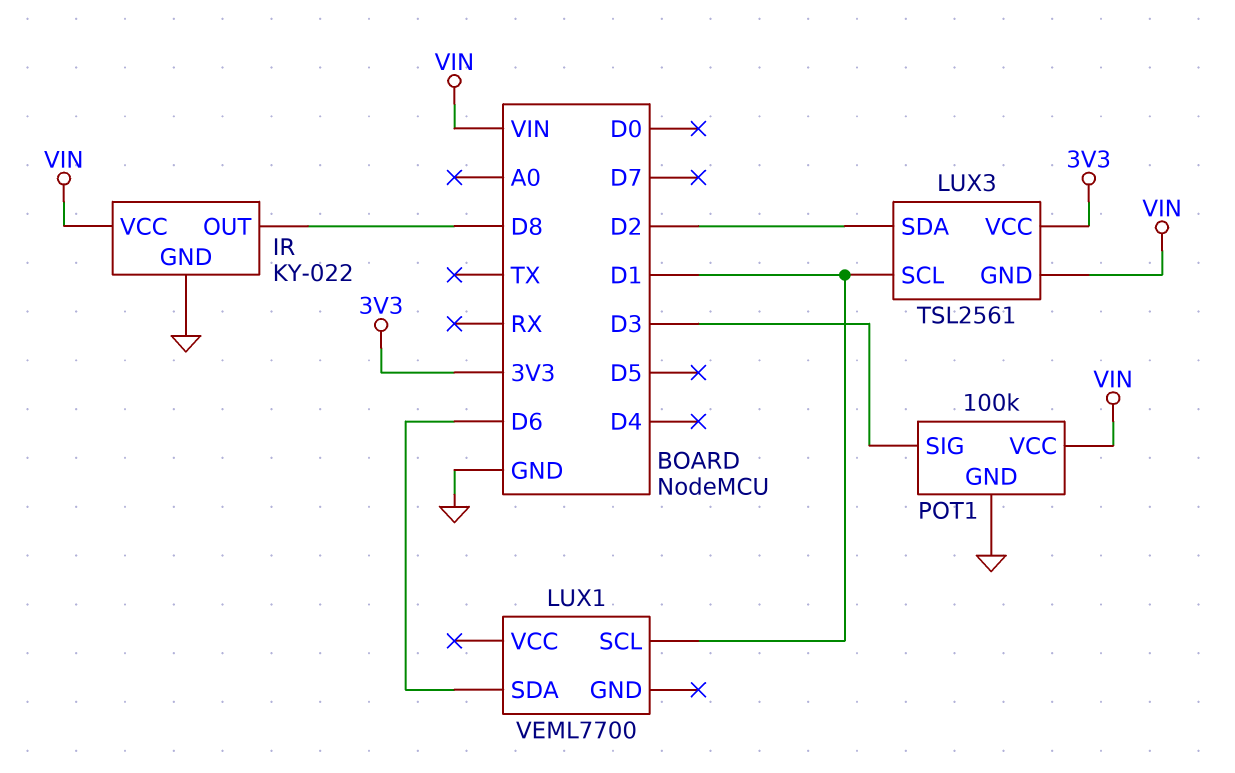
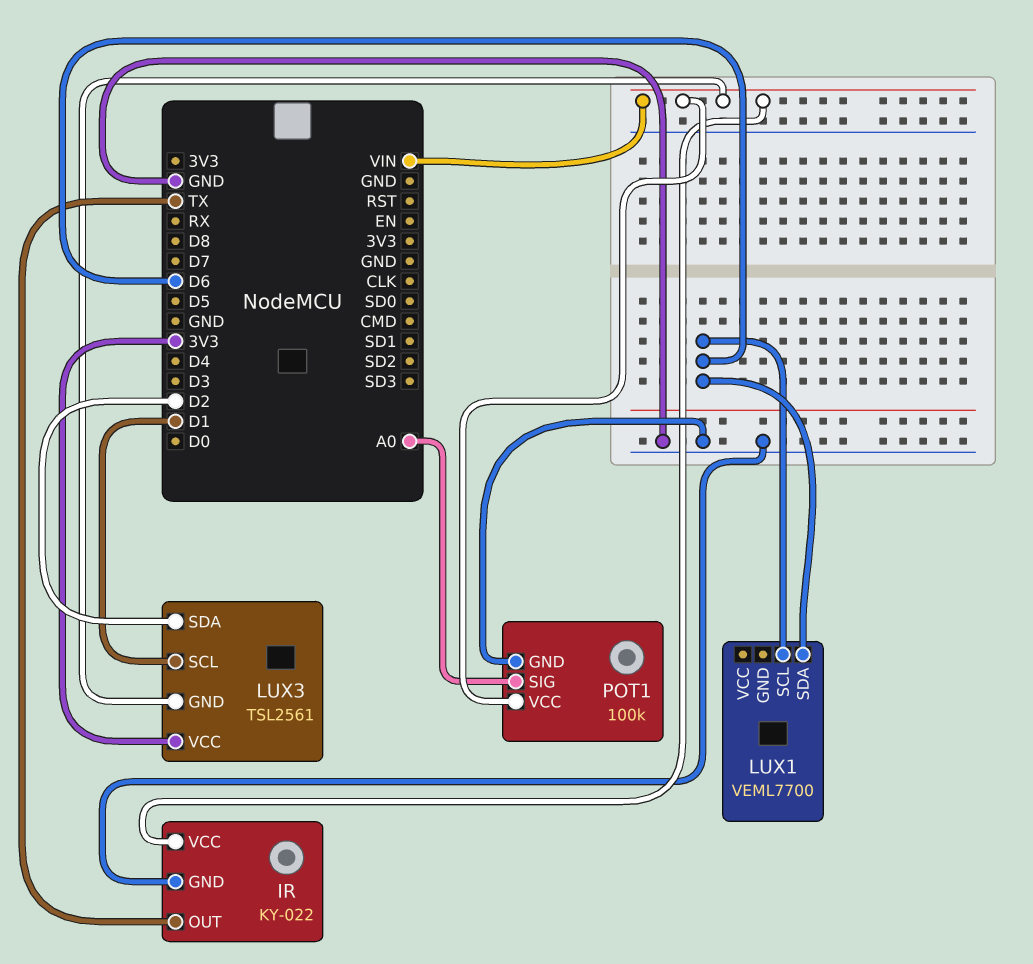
IR pin OUT: D8 -> TX
LUX1 pin SCL: D1 -> D6
POT1 pin SIG: D3 -> A0

